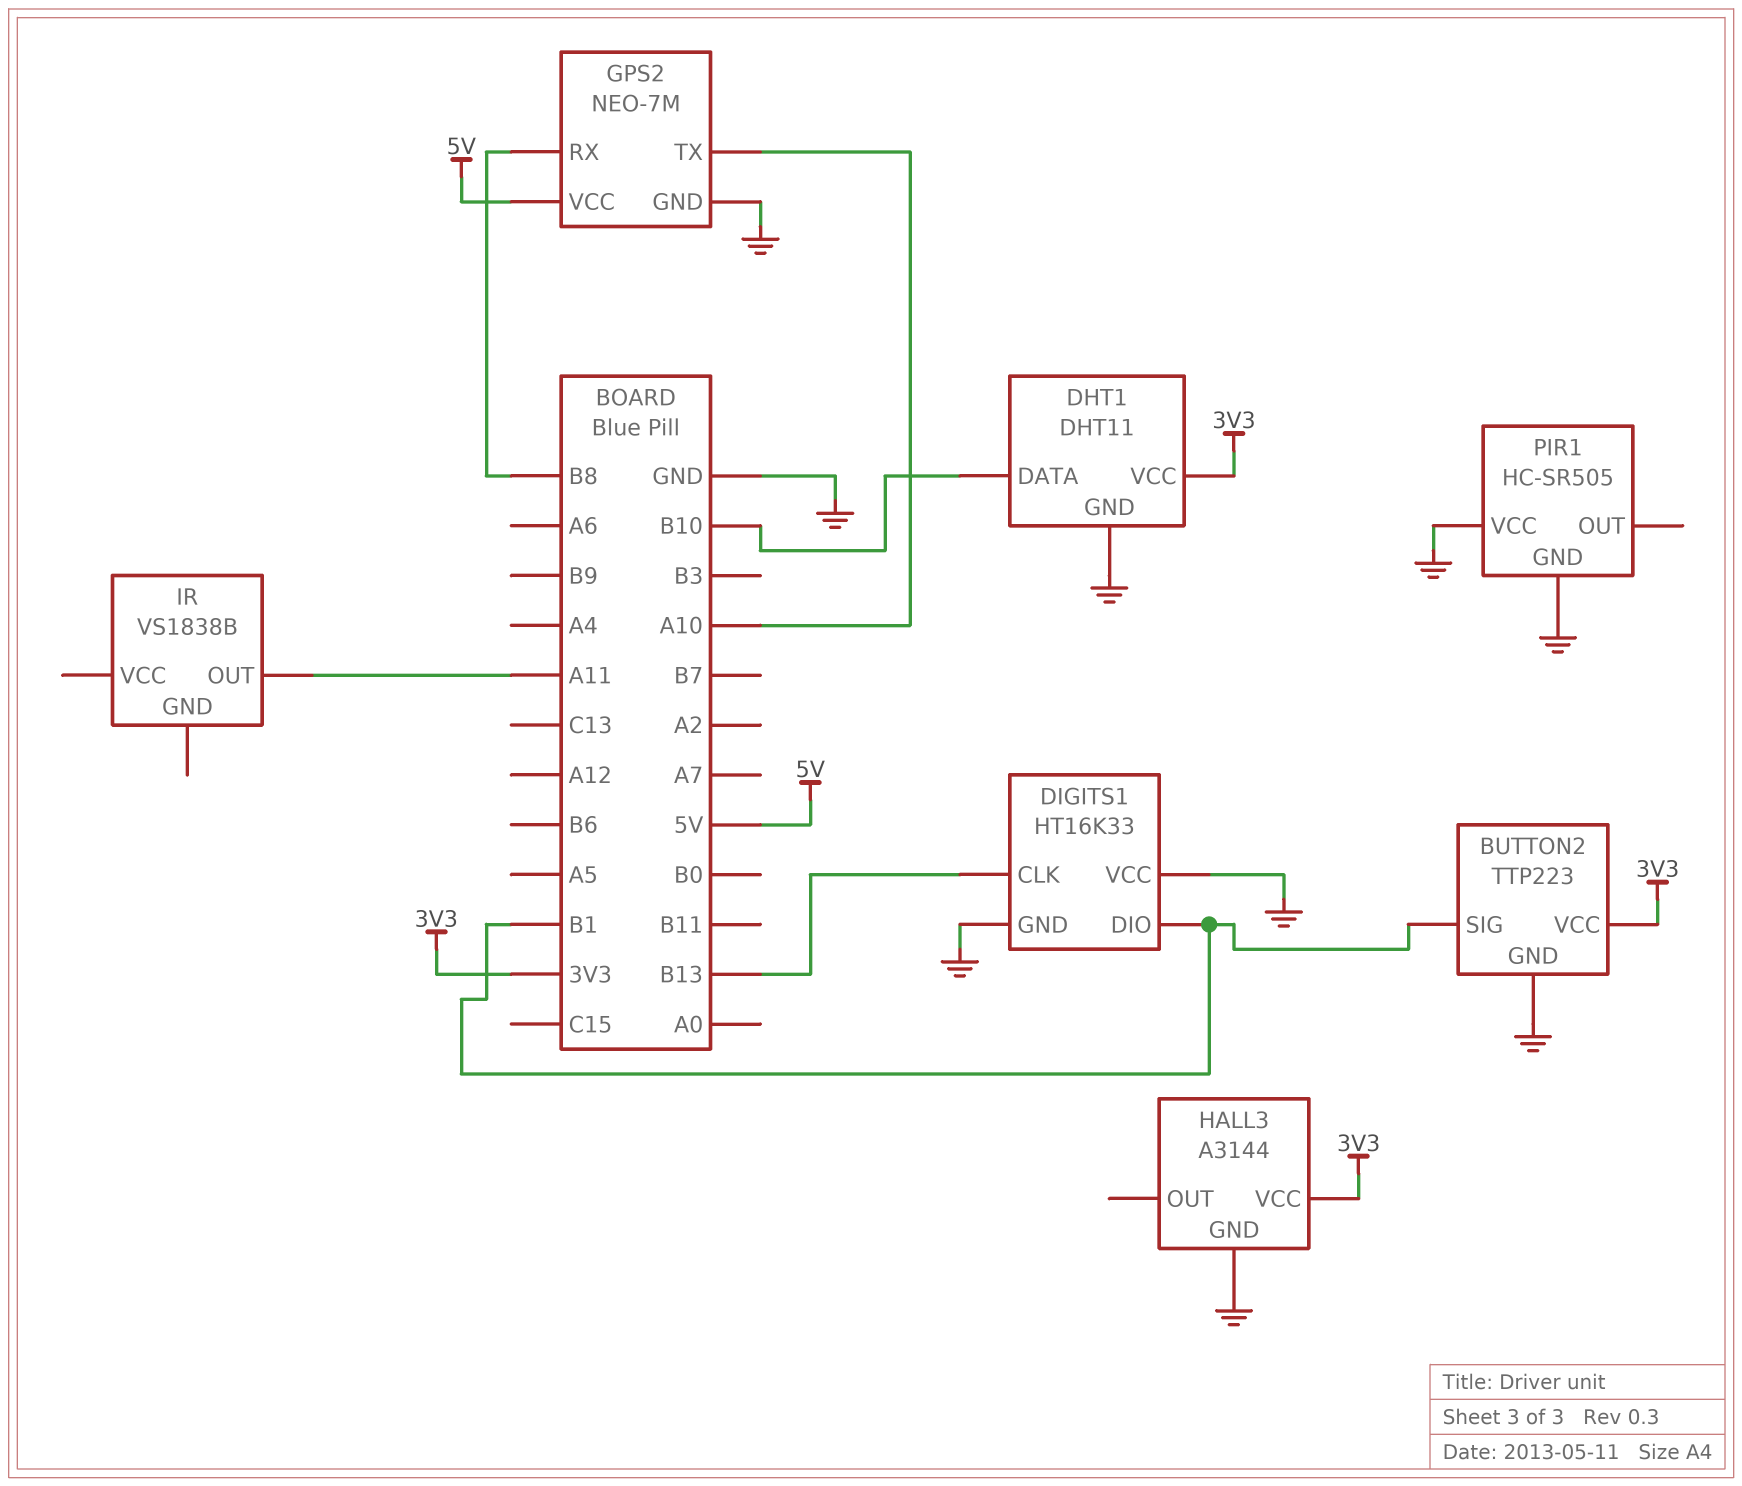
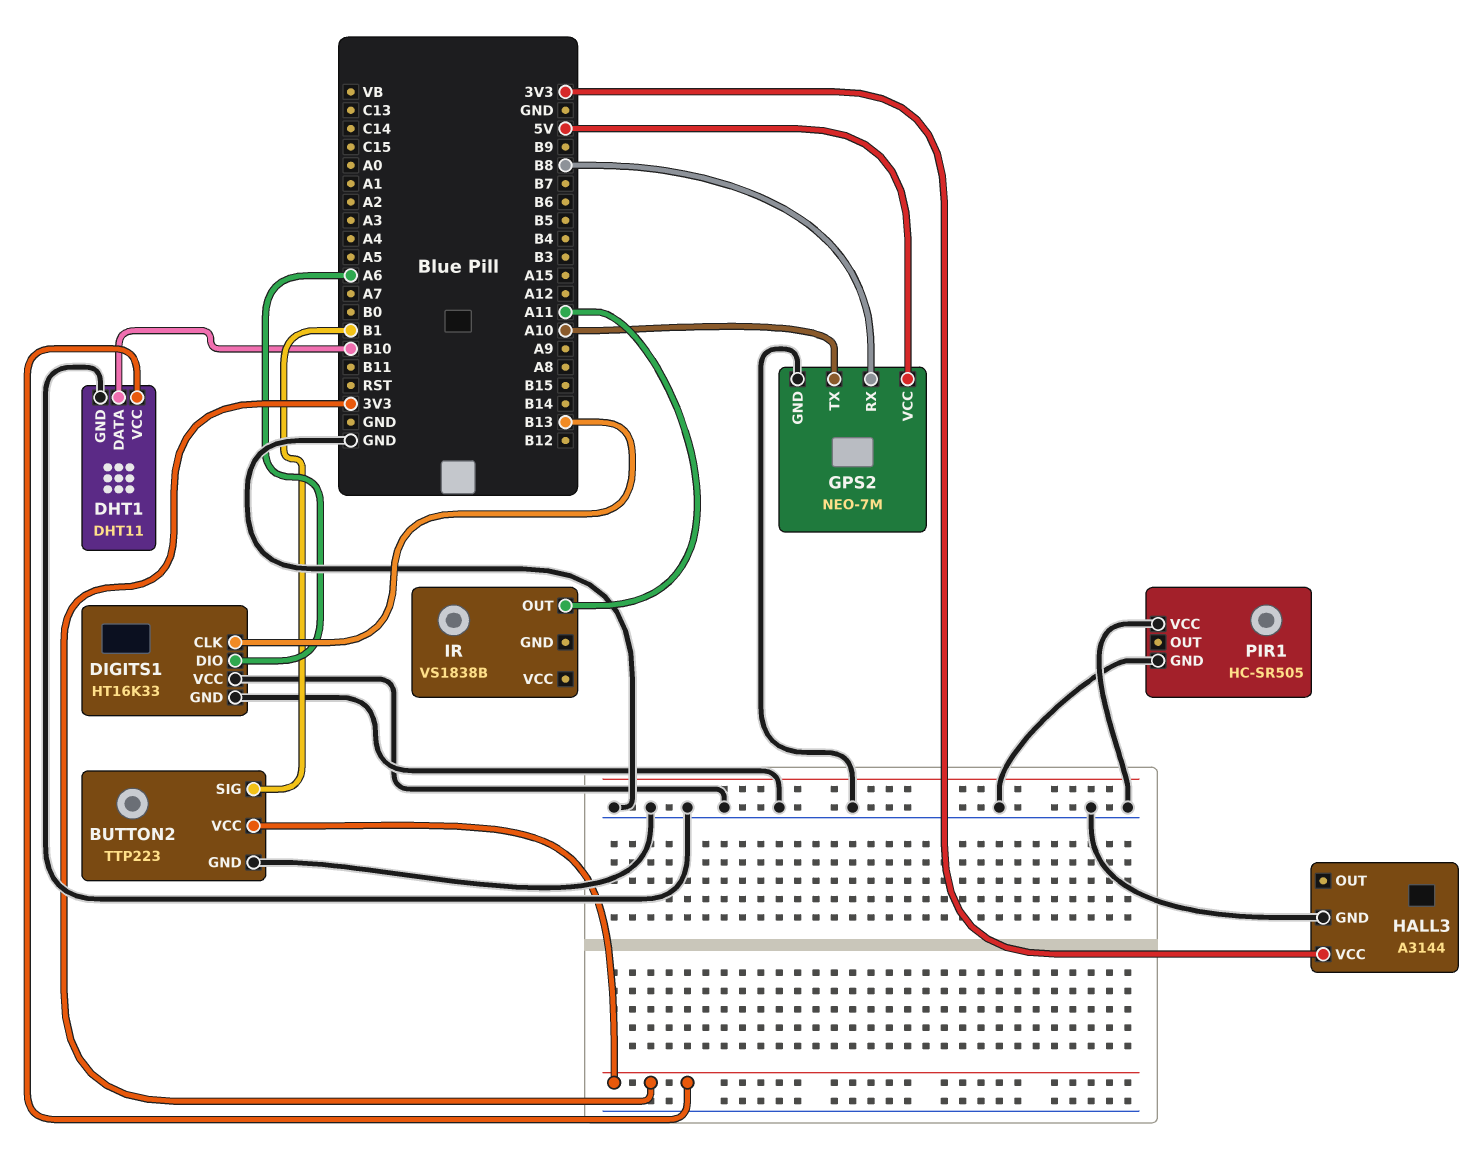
DIGITS1 pin DIO: B1 -> A6

